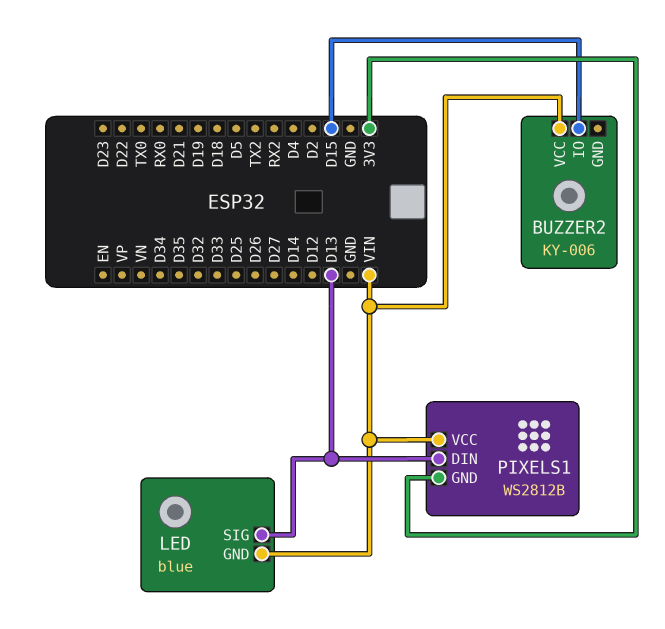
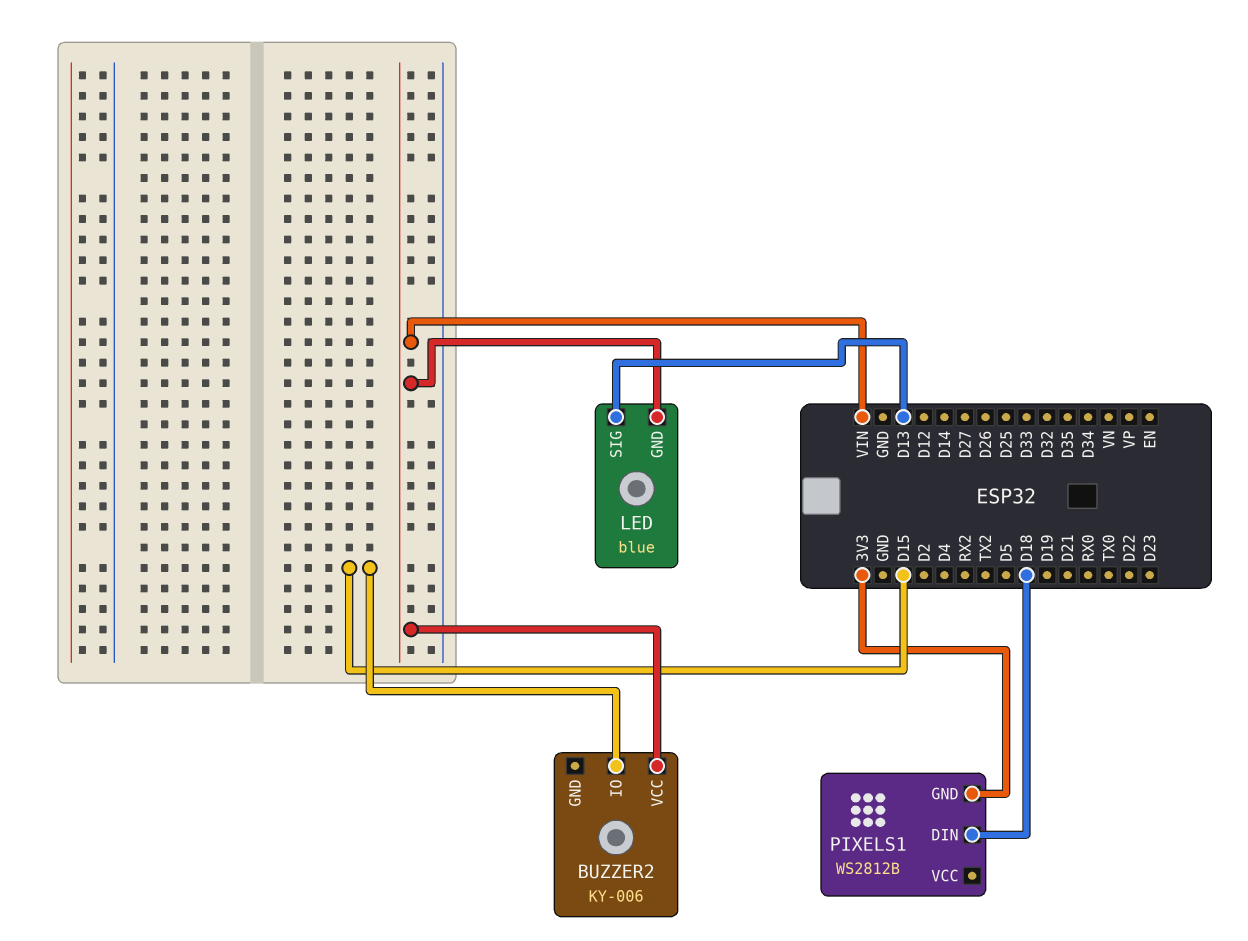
PIXELS1 pin DIN: D13 -> D18
PIXELS1 pin VCC: VIN -> none

